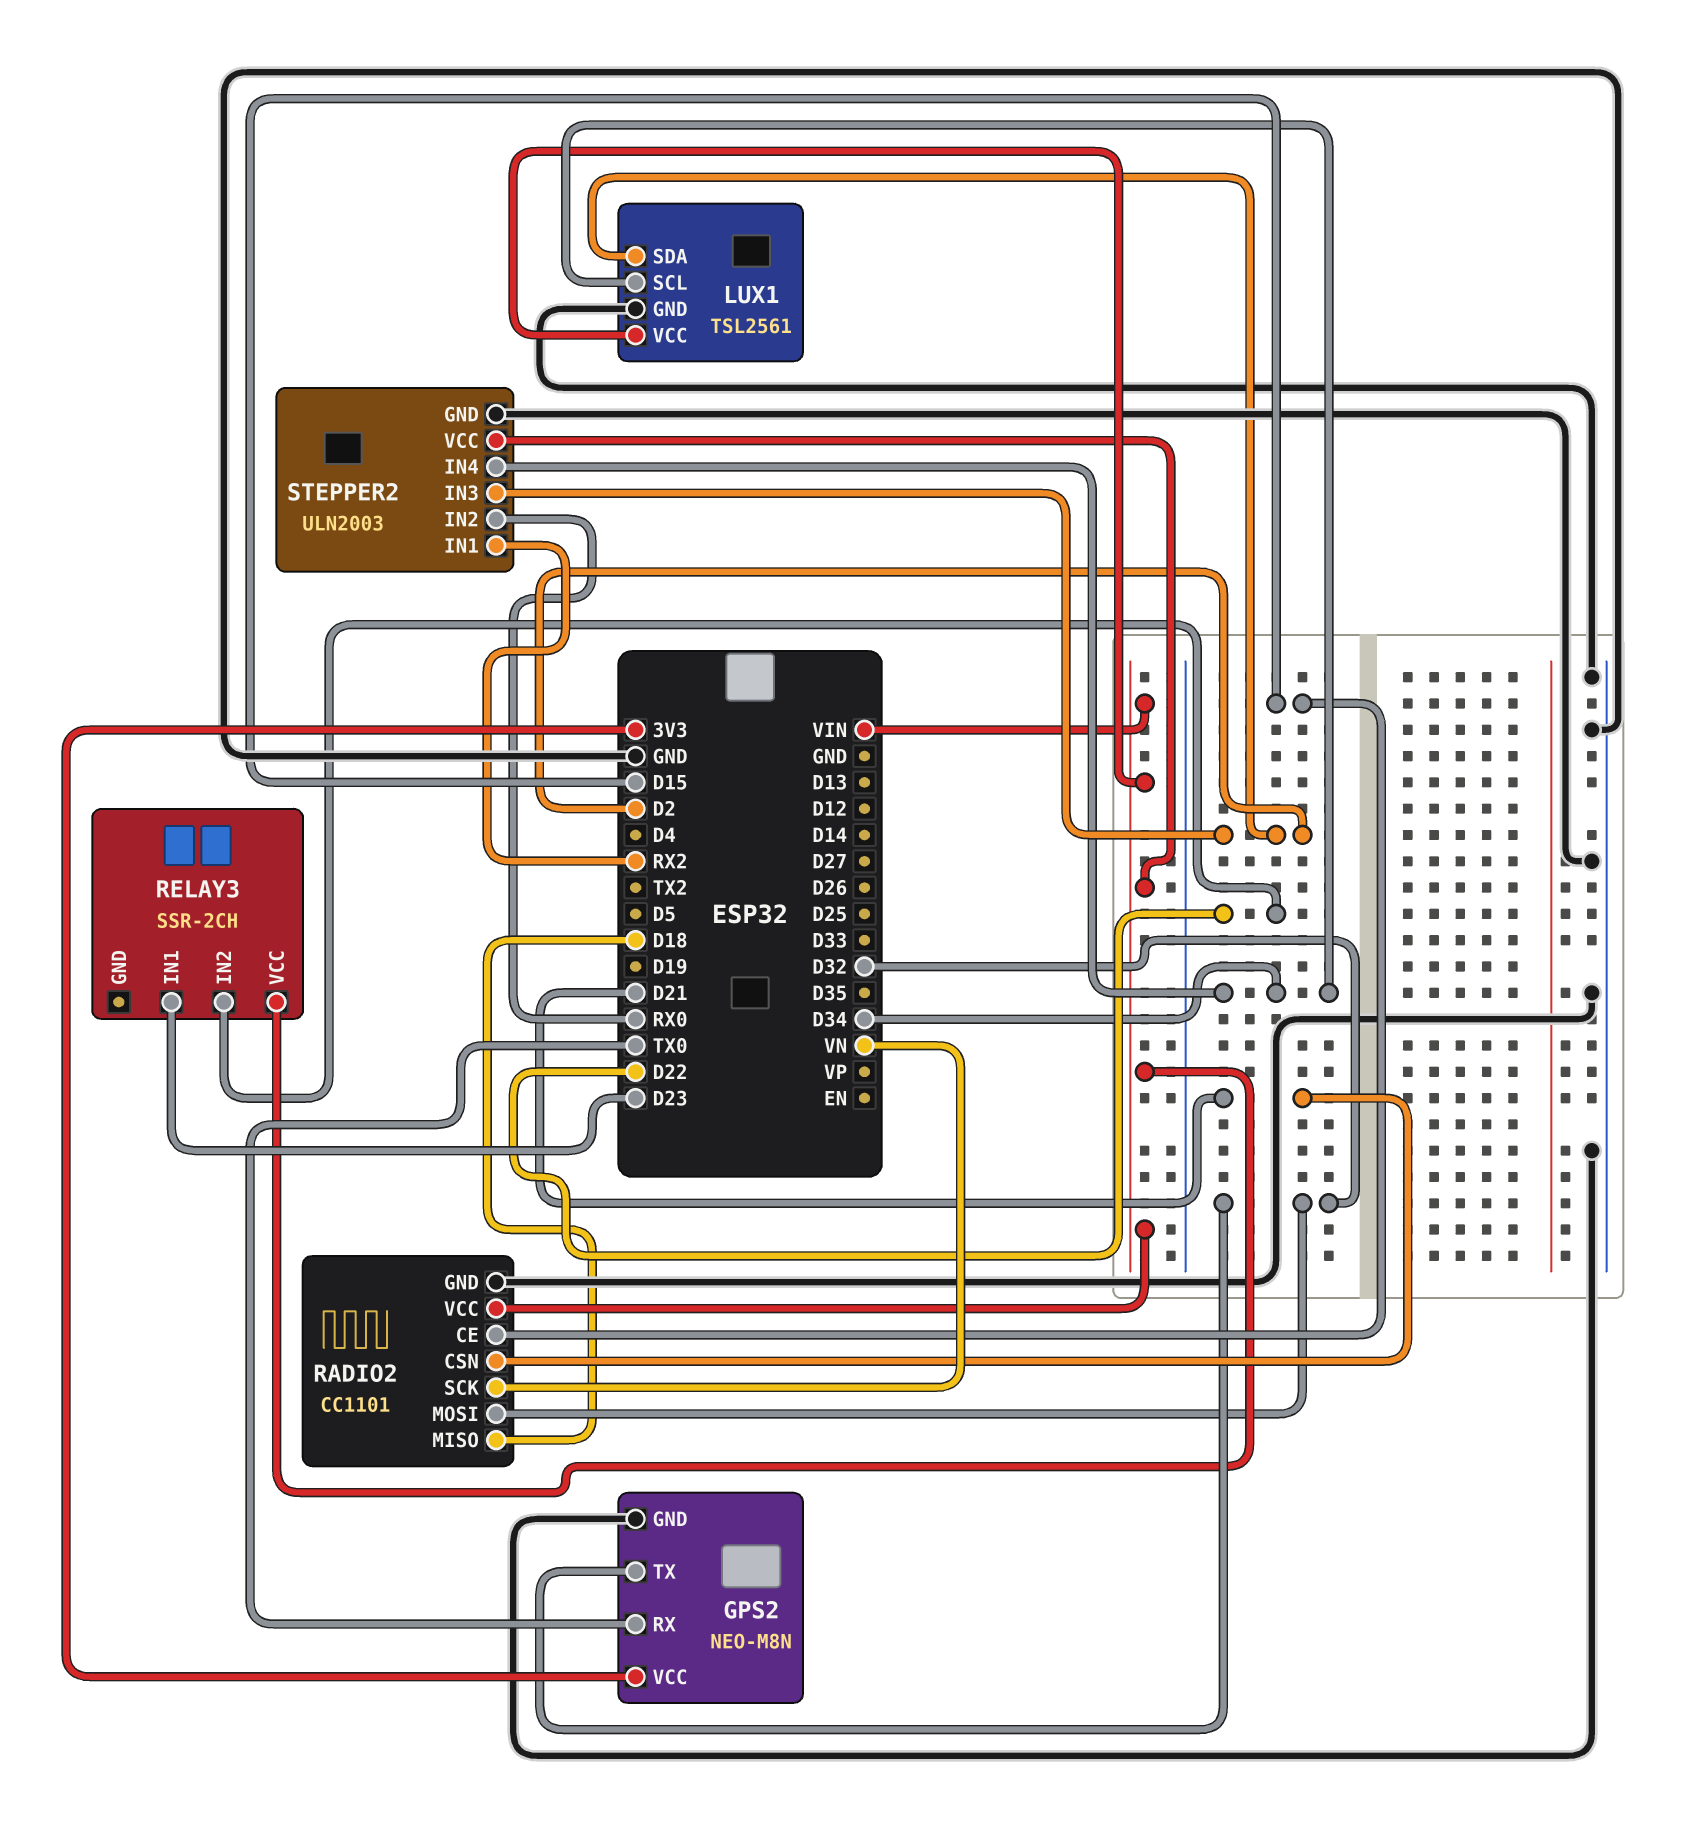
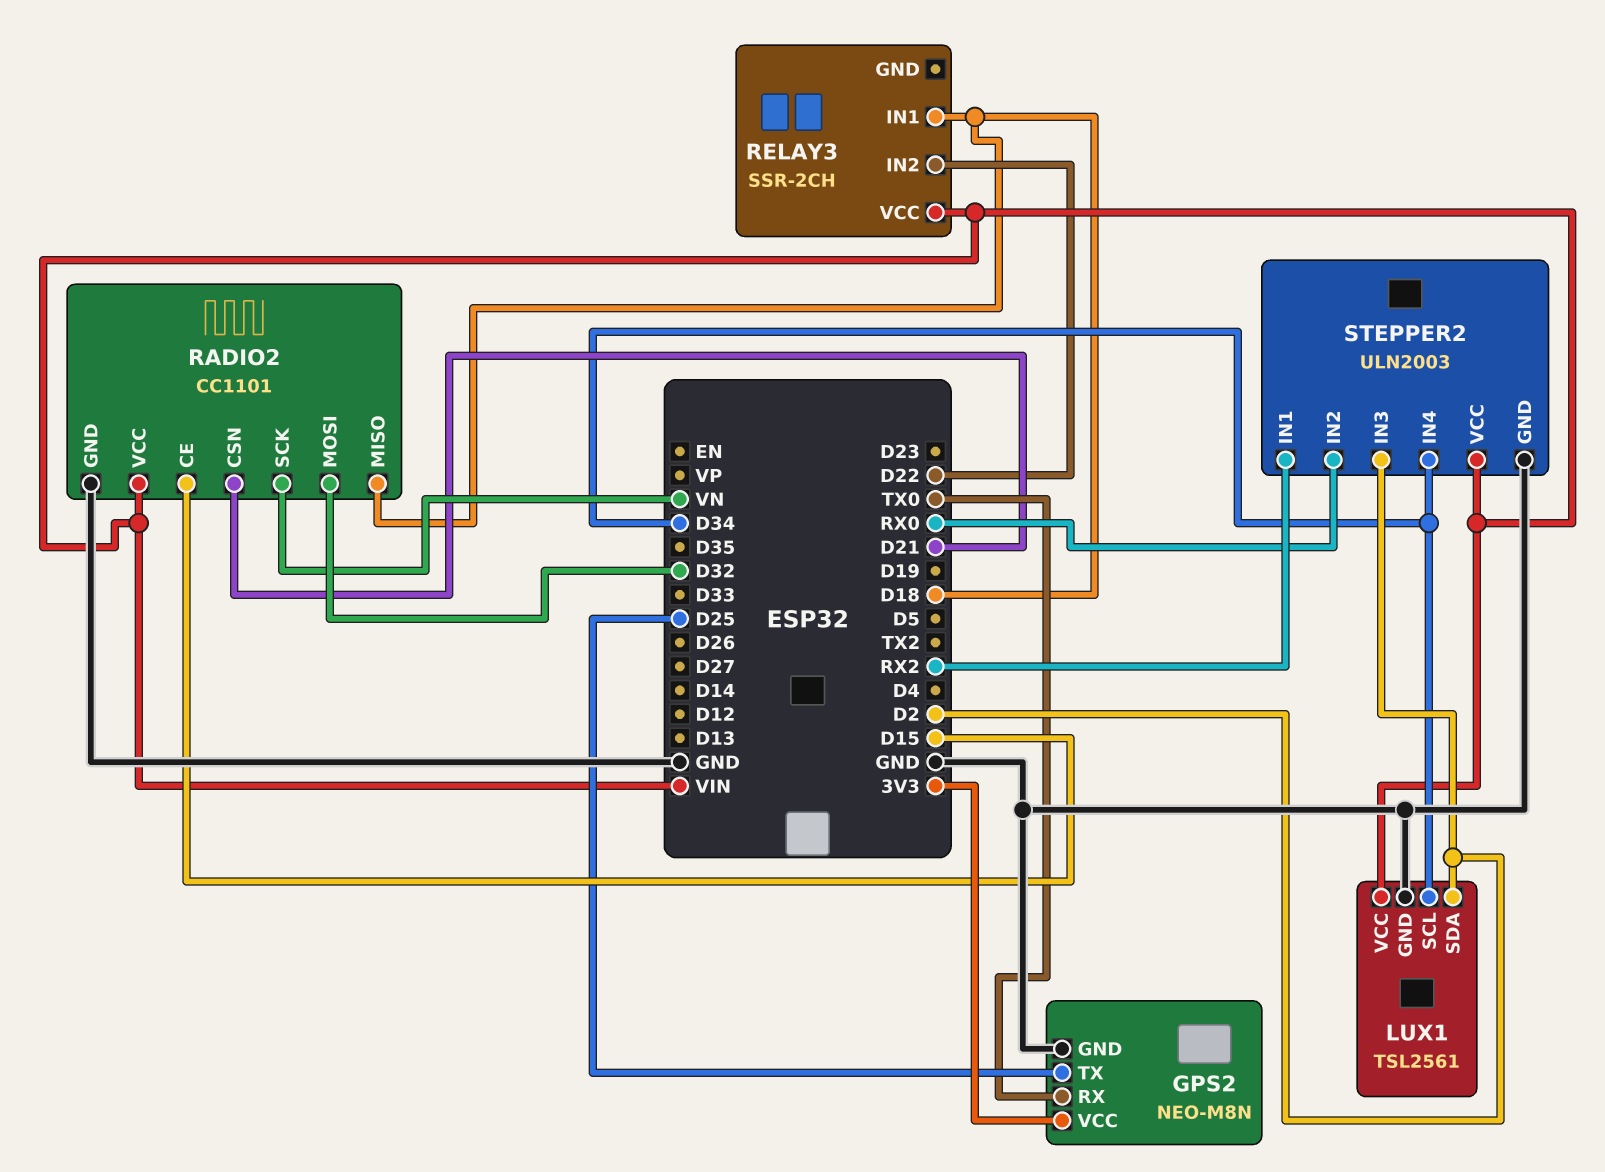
GPS2 pin TX: D32 -> D25
RELAY3 pin IN1: D23 -> D18

